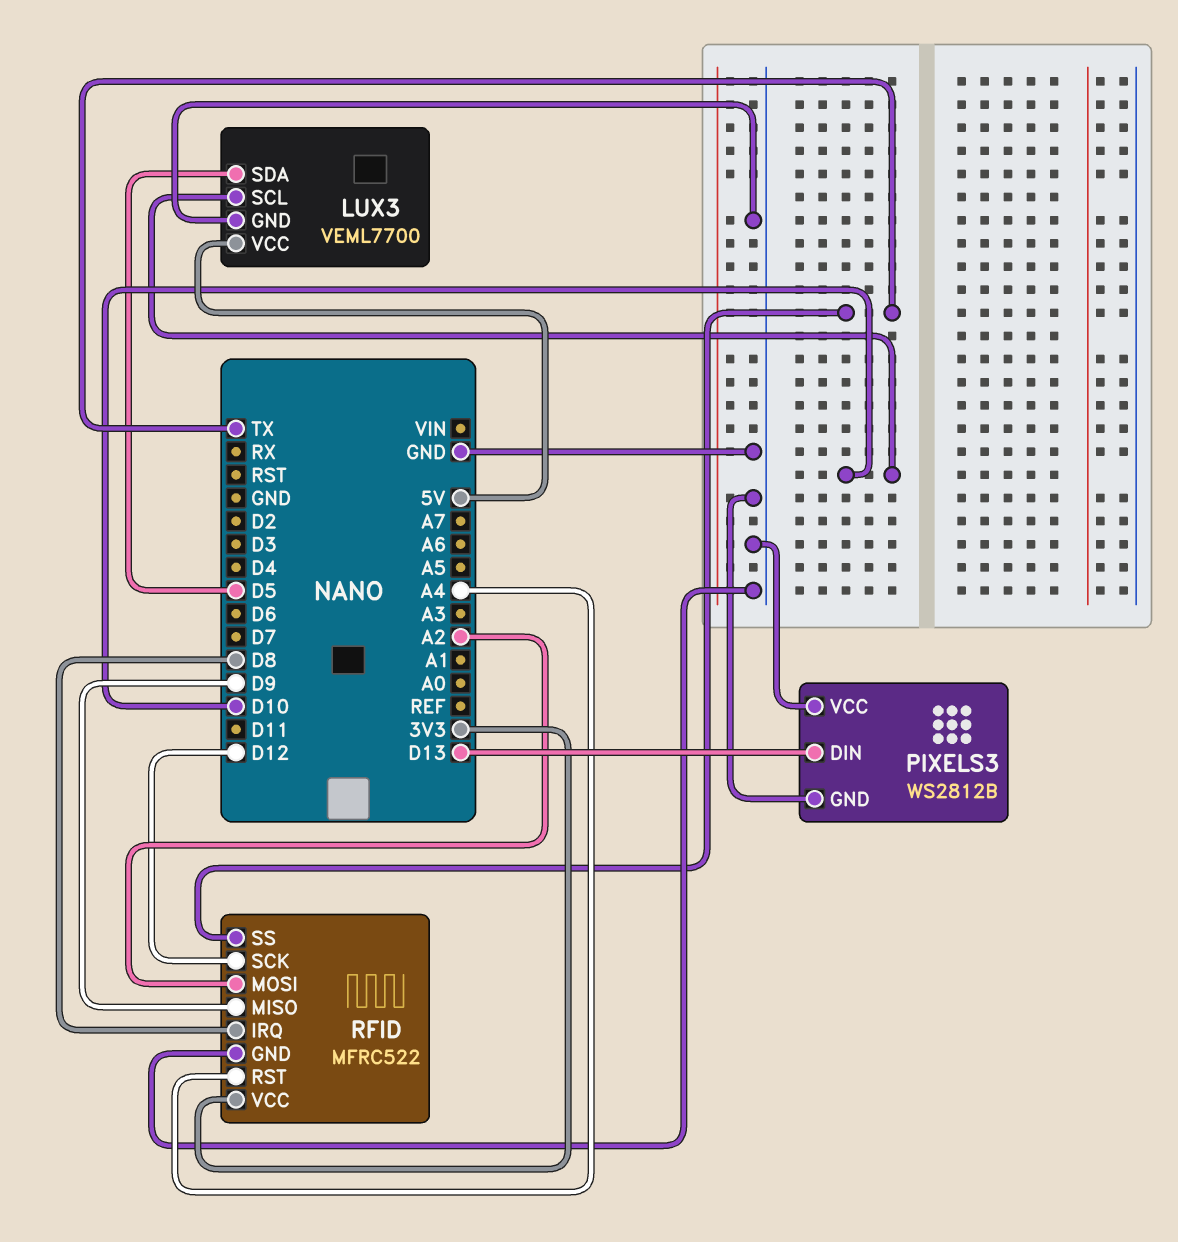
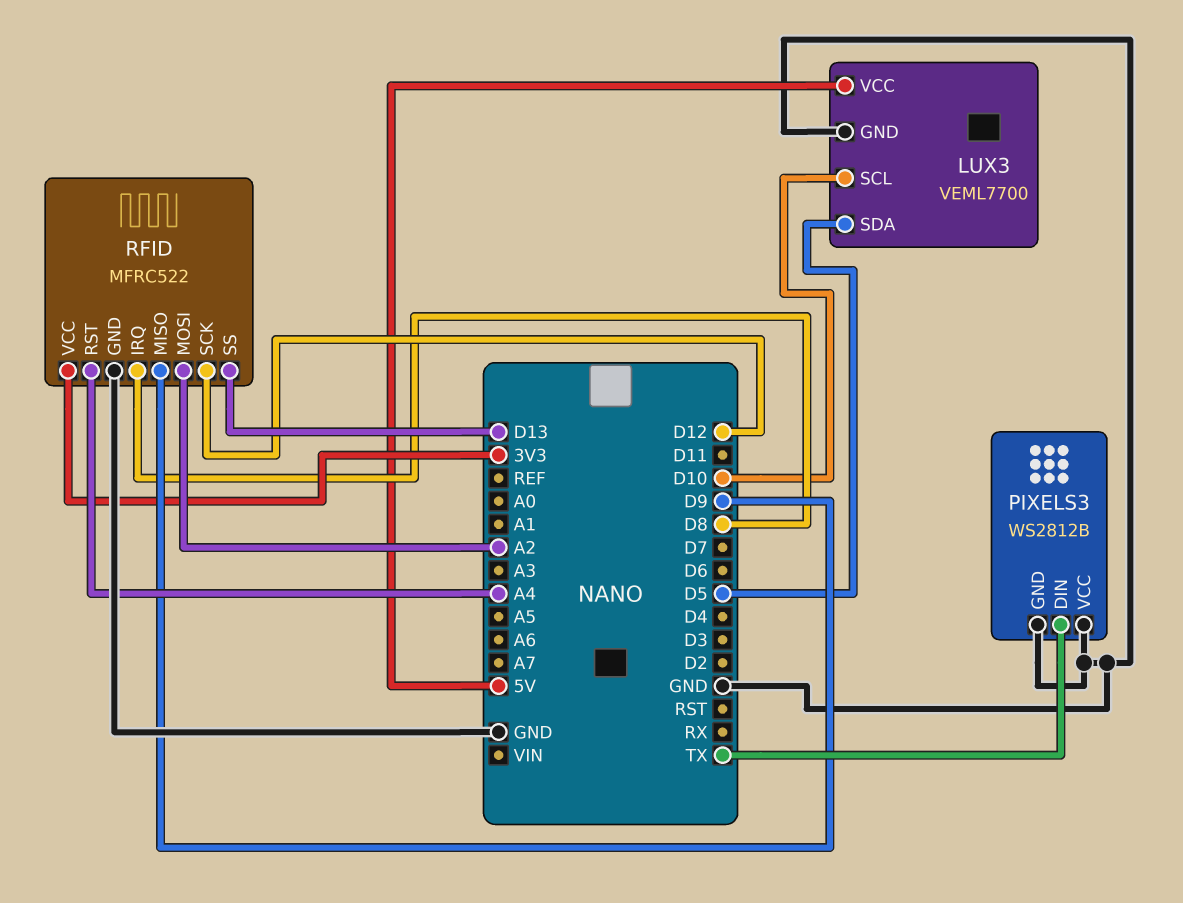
PIXELS3 pin DIN: D13 -> TX
RFID pin SS: TX -> D13

